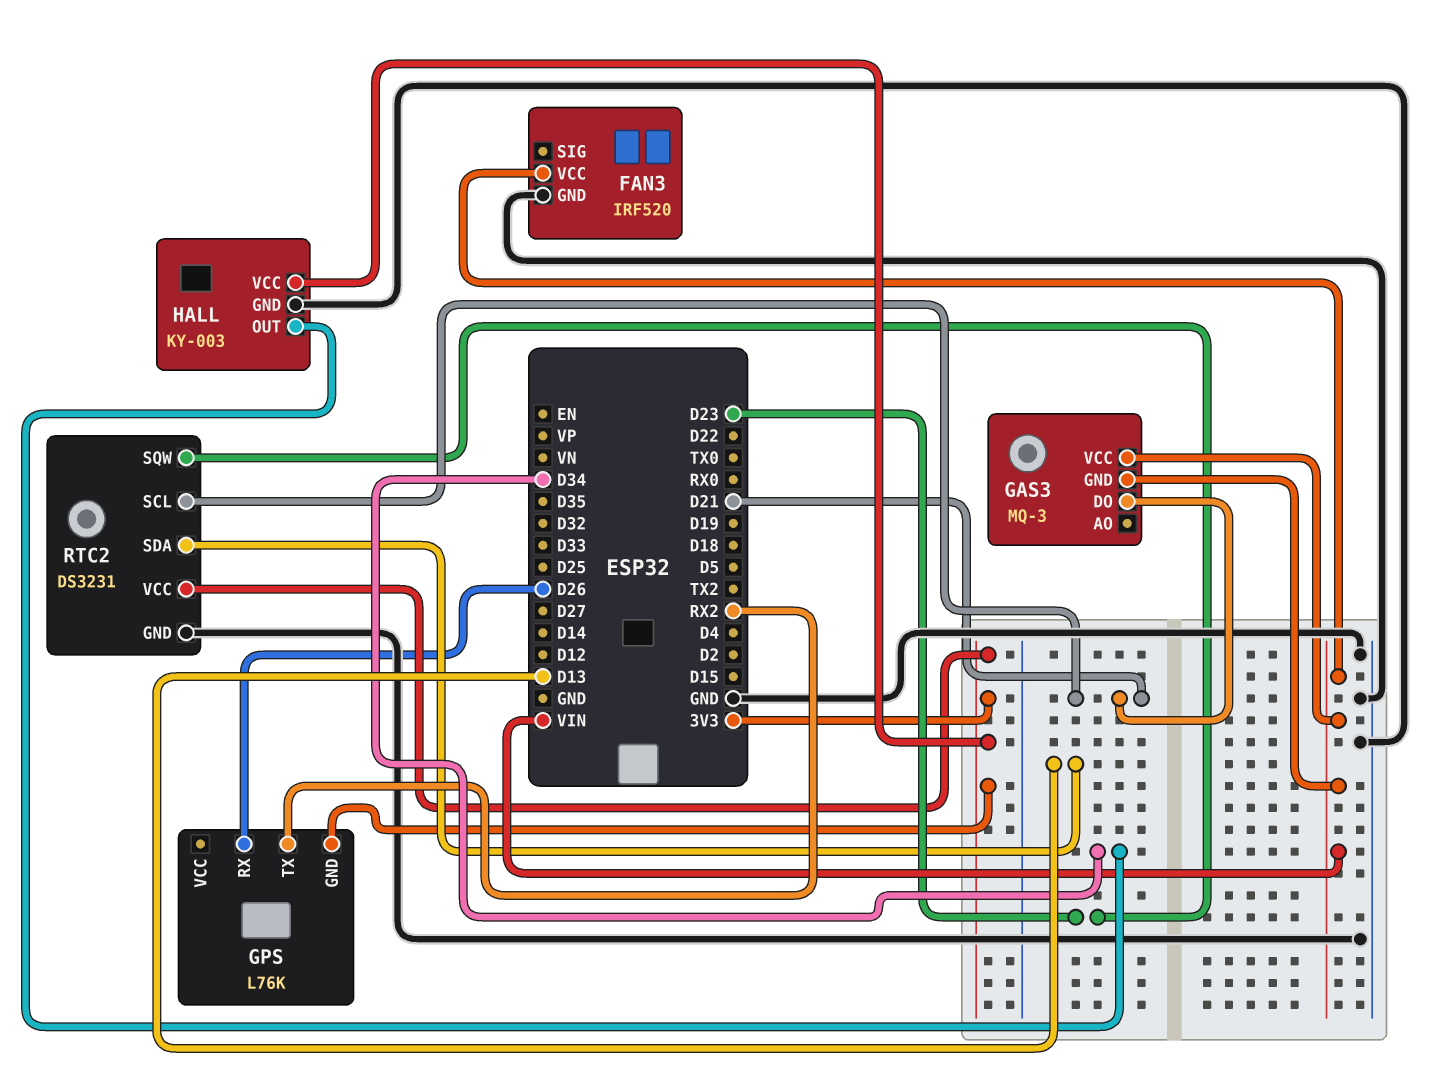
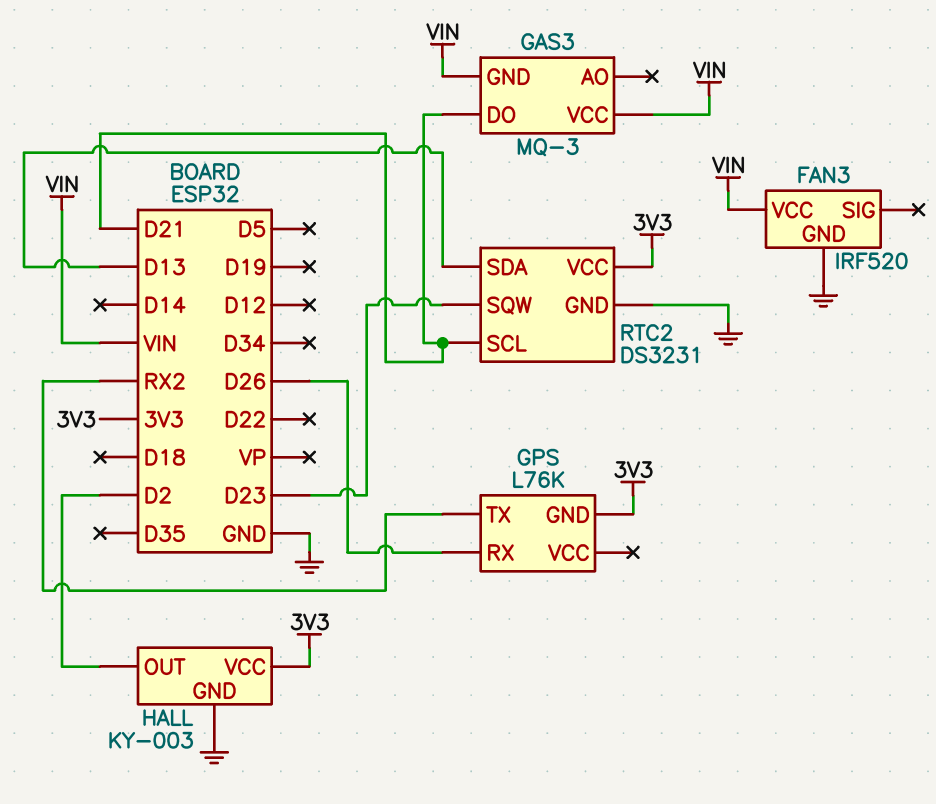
HALL pin OUT: D34 -> D2

